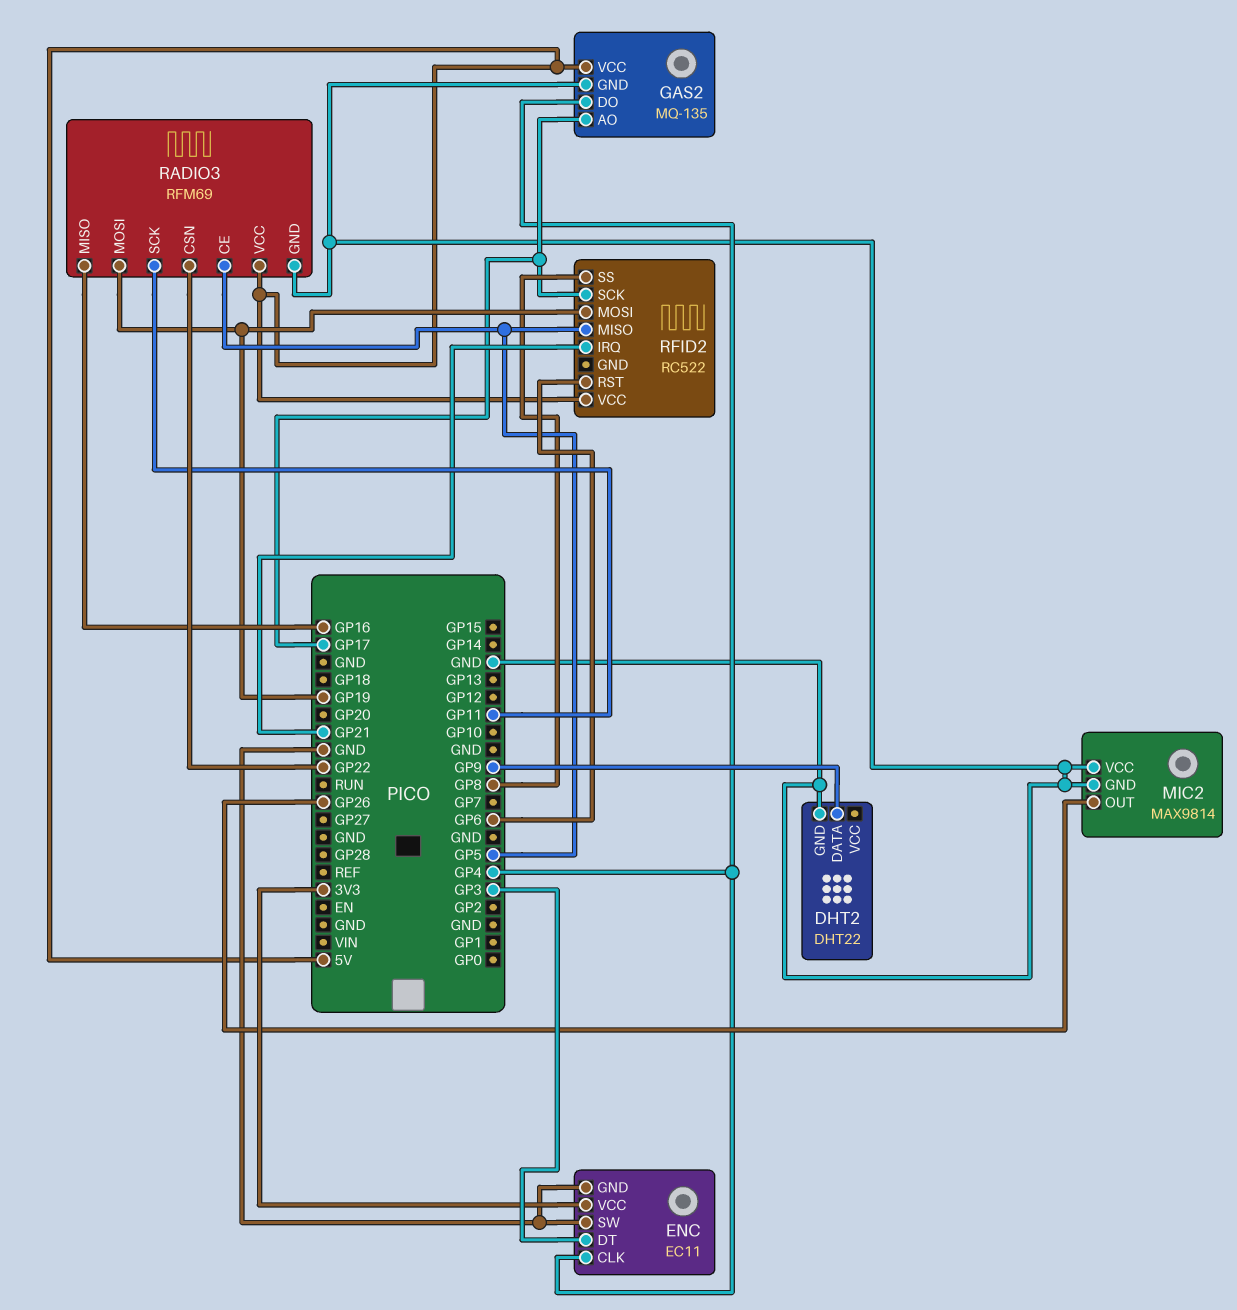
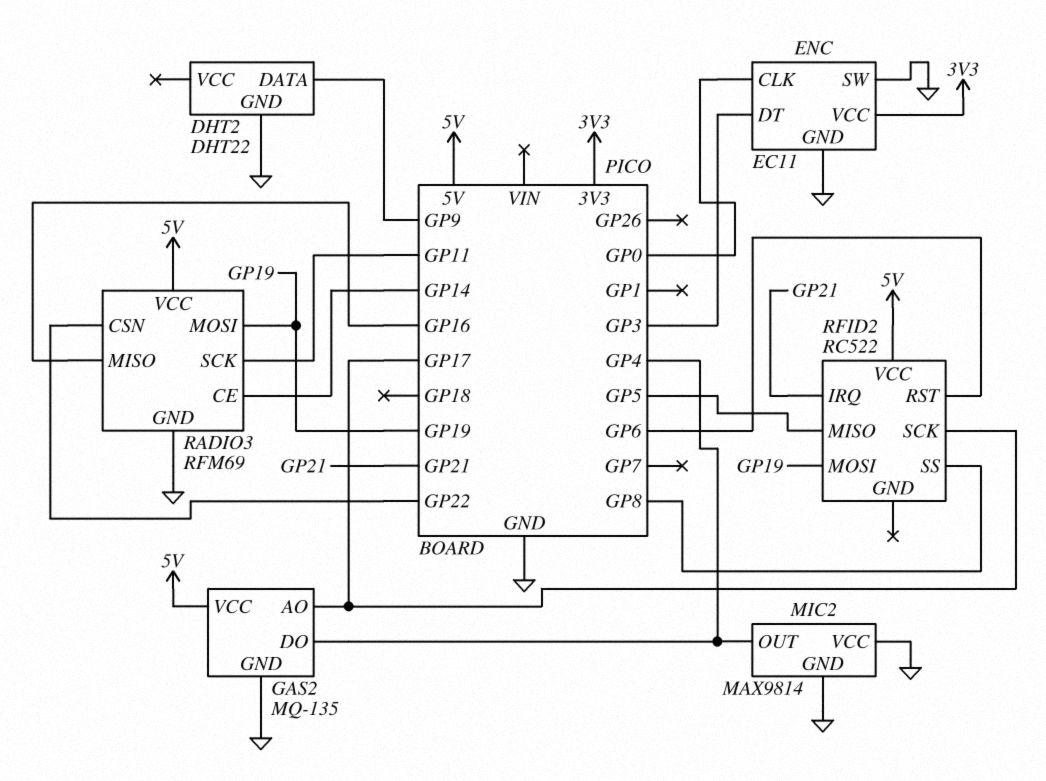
ENC pin CLK: GP4 -> GP0
MIC2 pin OUT: GP26 -> GP4
RADIO3 pin CE: GP5 -> GP14

